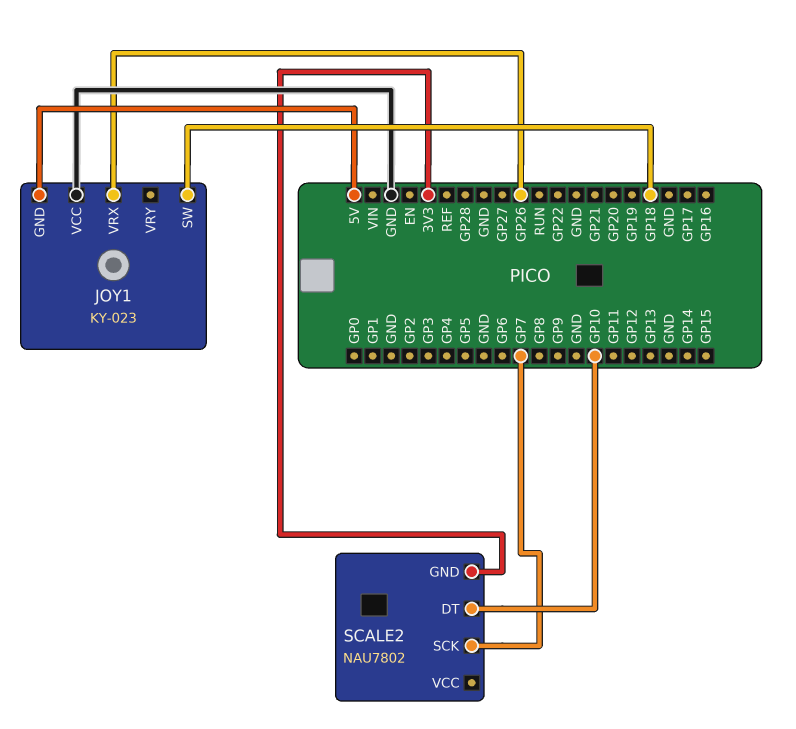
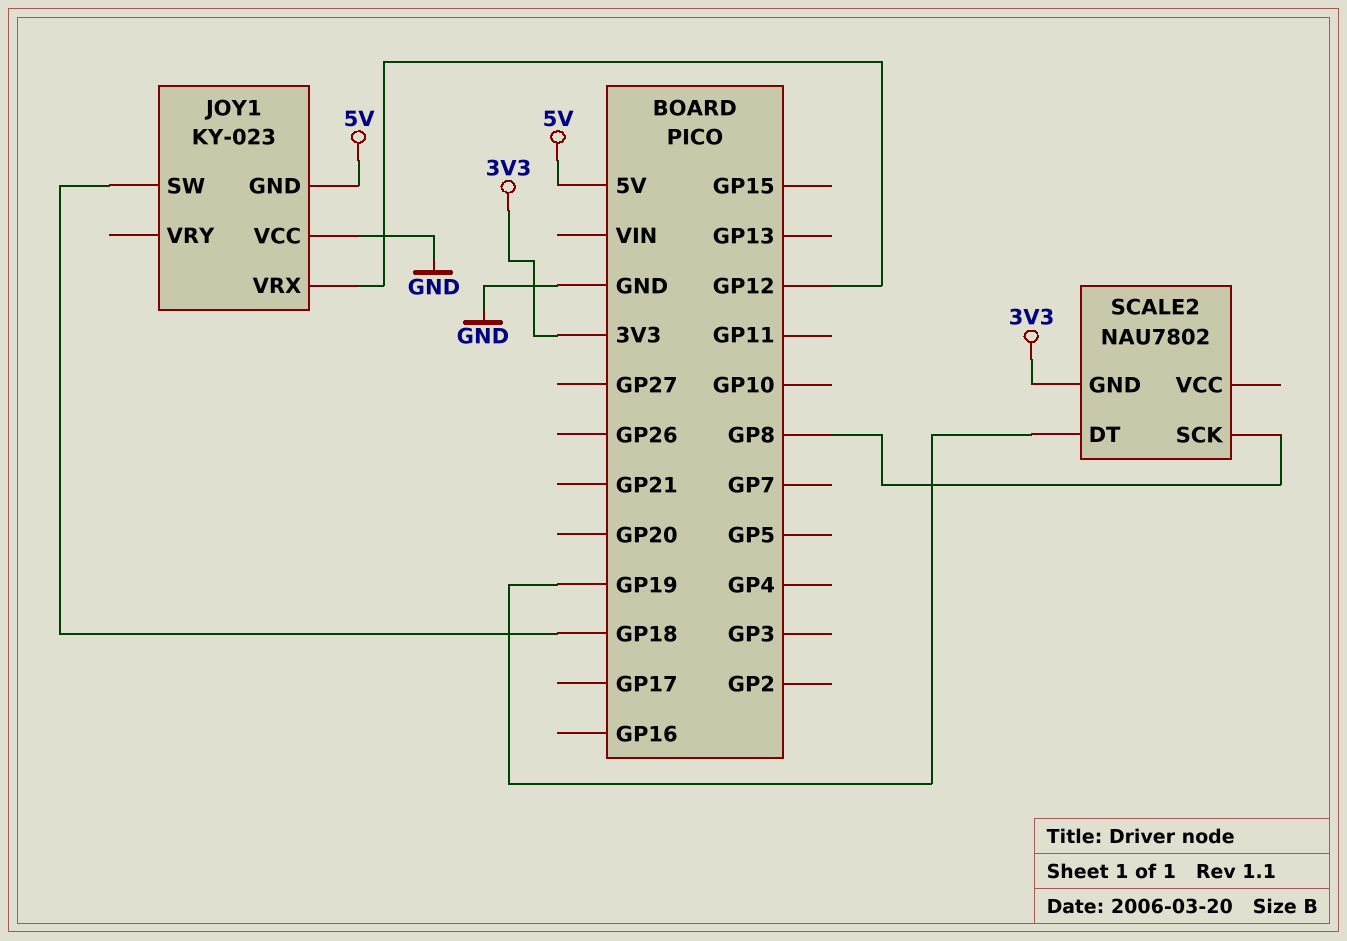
JOY1 pin VRX: GP26 -> GP12
SCALE2 pin DT: GP10 -> GP19
SCALE2 pin SCK: GP7 -> GP8

